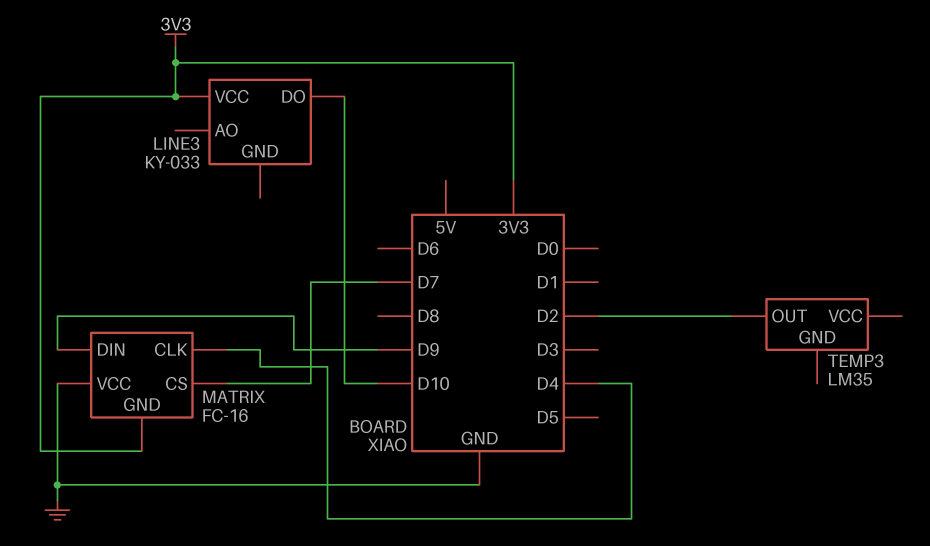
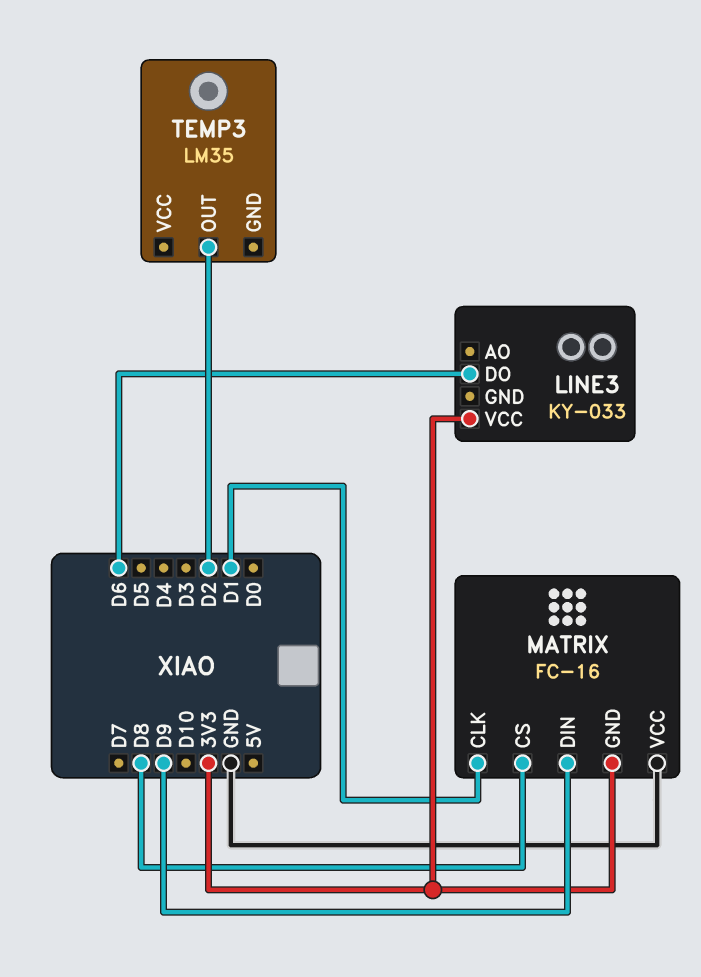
LINE3 pin DO: D10 -> D6
MATRIX pin CLK: D4 -> D1
MATRIX pin CS: D7 -> D8

